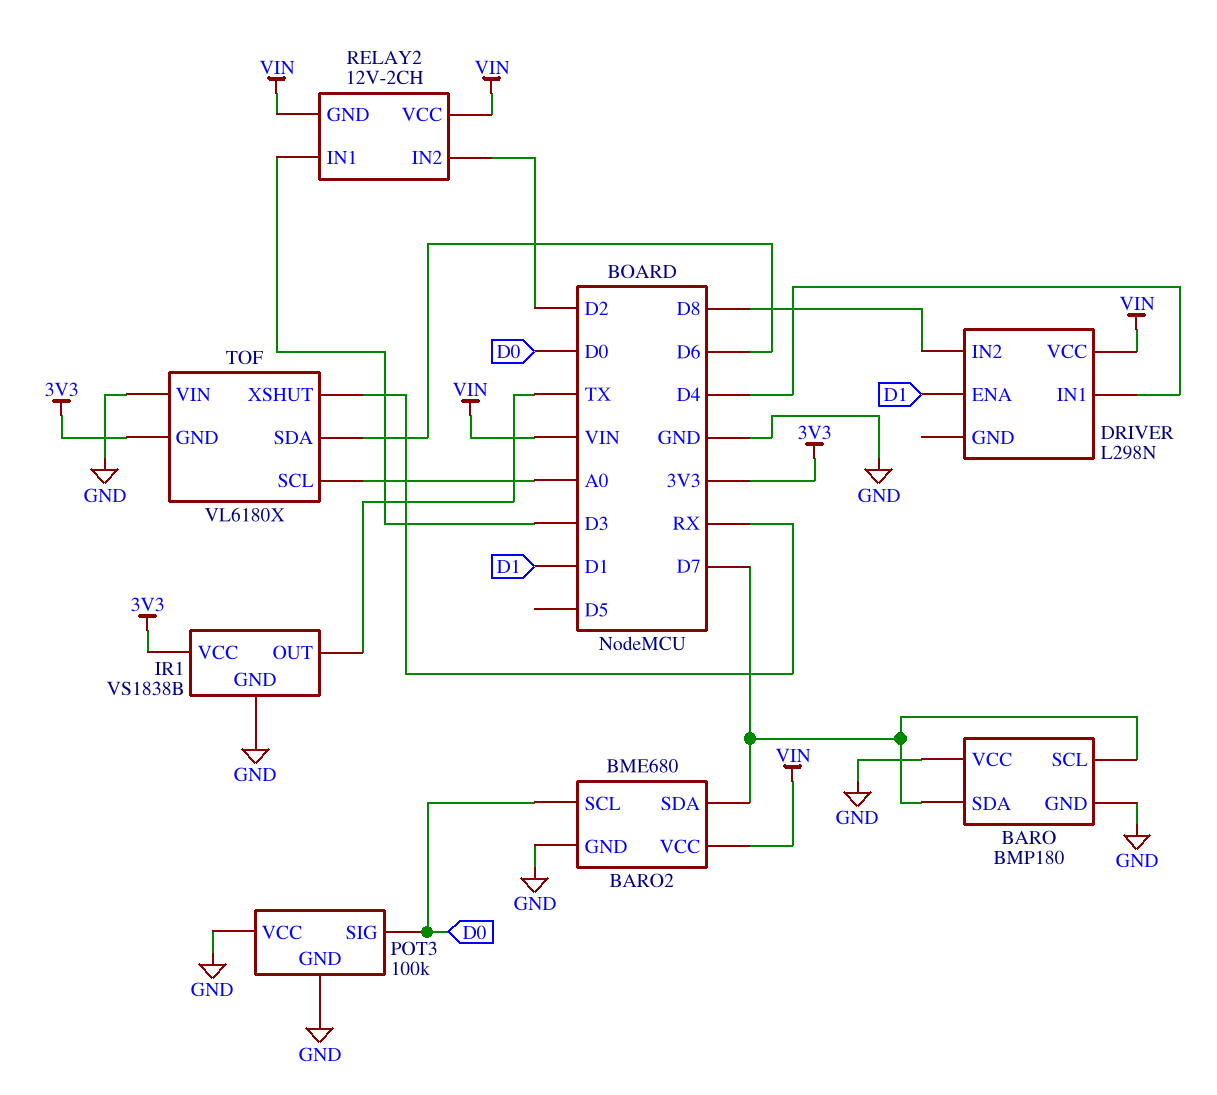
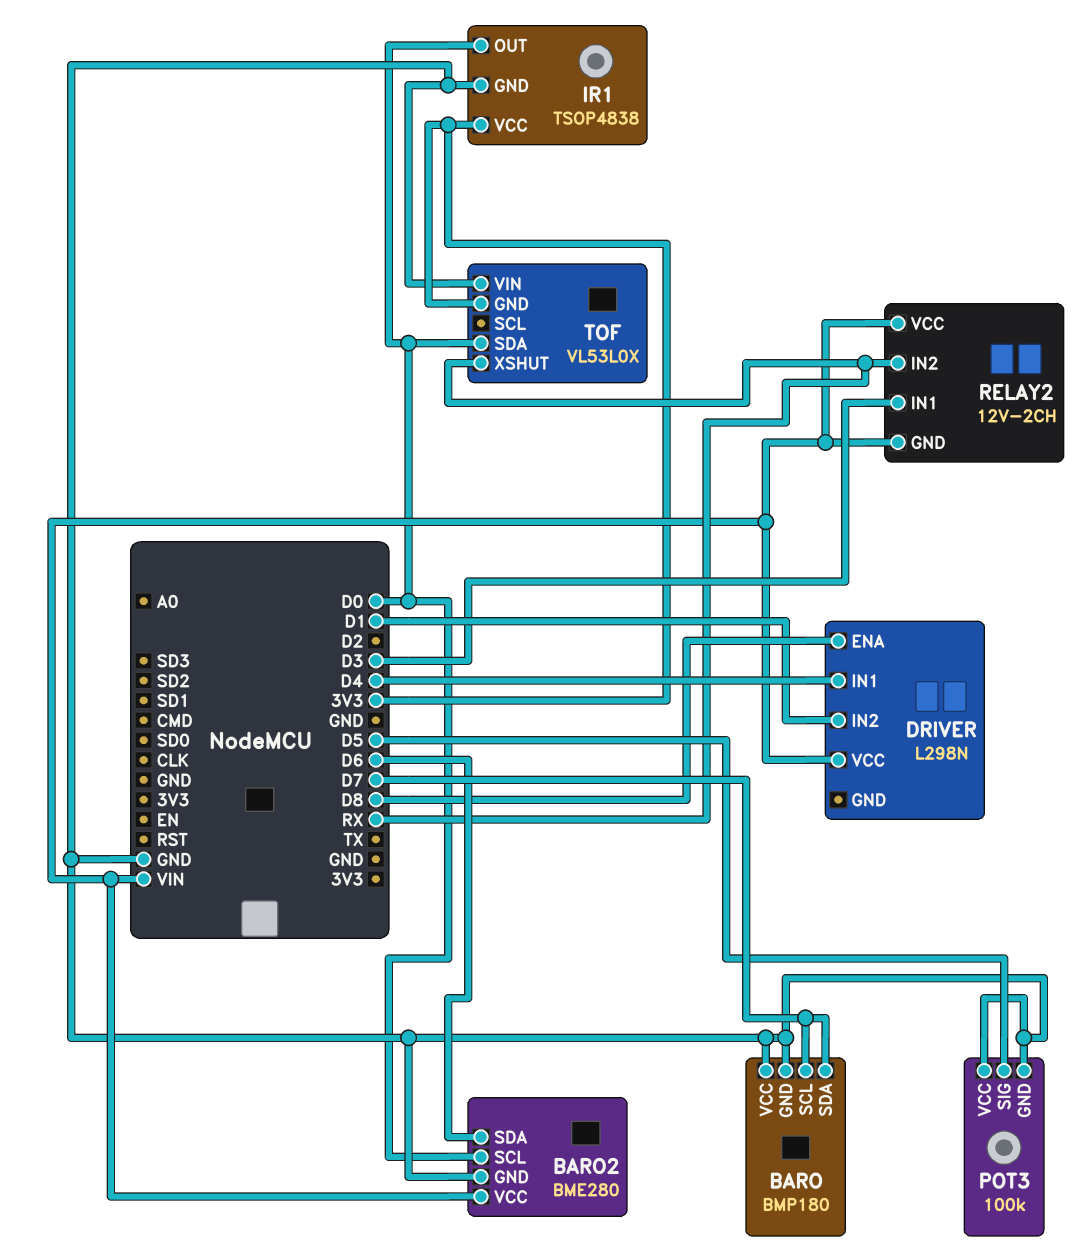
BARO2: BME680 -> BME280
BARO2 pin SDA: D7 -> D6
DRIVER pin ENA: D1 -> D8
DRIVER pin IN2: D8 -> D1
IR1: VS1838B -> TSOP4838
IR1 pin OUT: TX -> D0
POT3 pin SIG: D0 -> D5
RELAY2 pin IN2: D2 -> RX
TOF: VL6180X -> VL53L0X
TOF pin SCL: A0 -> none
TOF pin SDA: D6 -> D0

